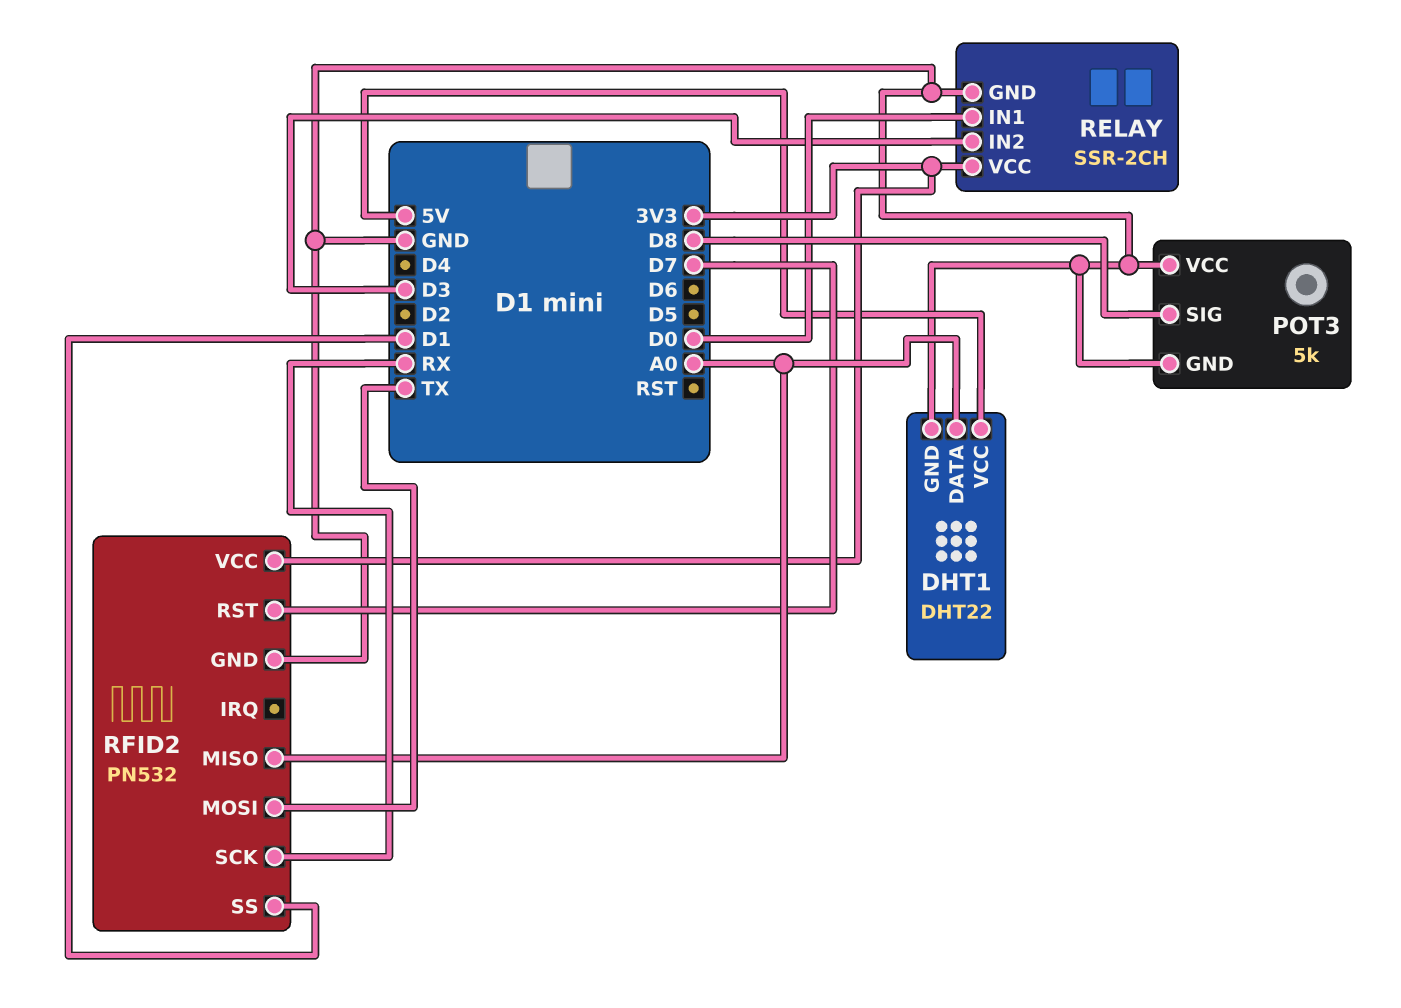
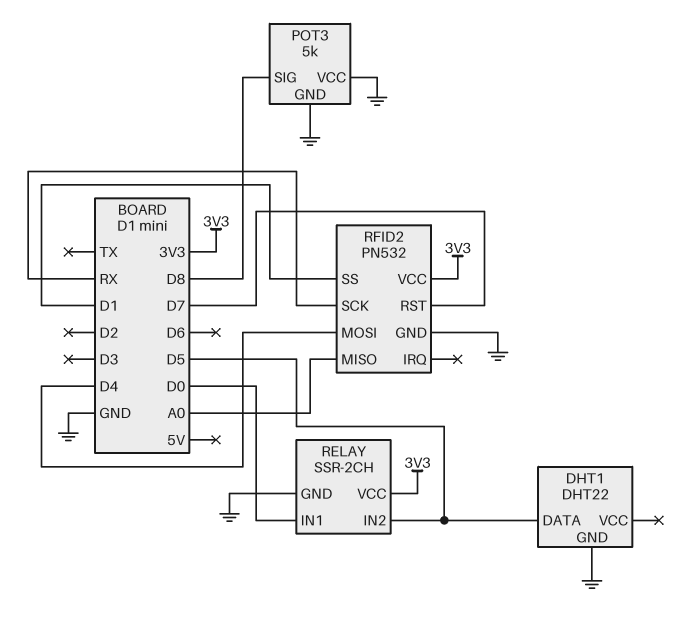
DHT1 pin DATA: A0 -> D5
DHT1 pin VCC: 5V -> none
RELAY pin IN2: D3 -> D5
RFID2 pin MOSI: TX -> D4

